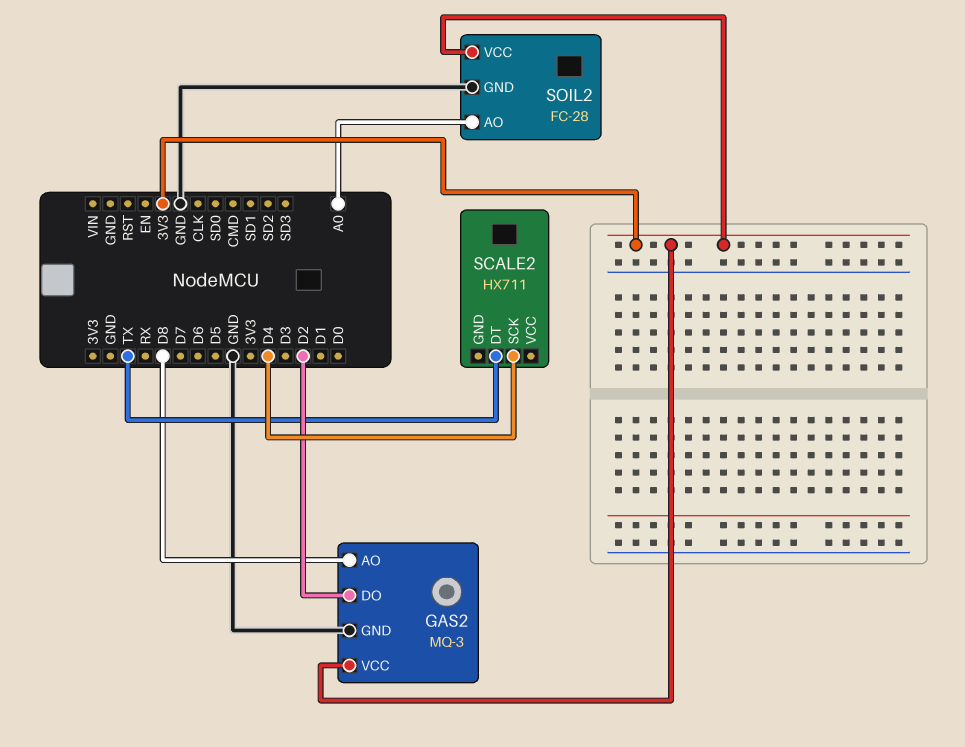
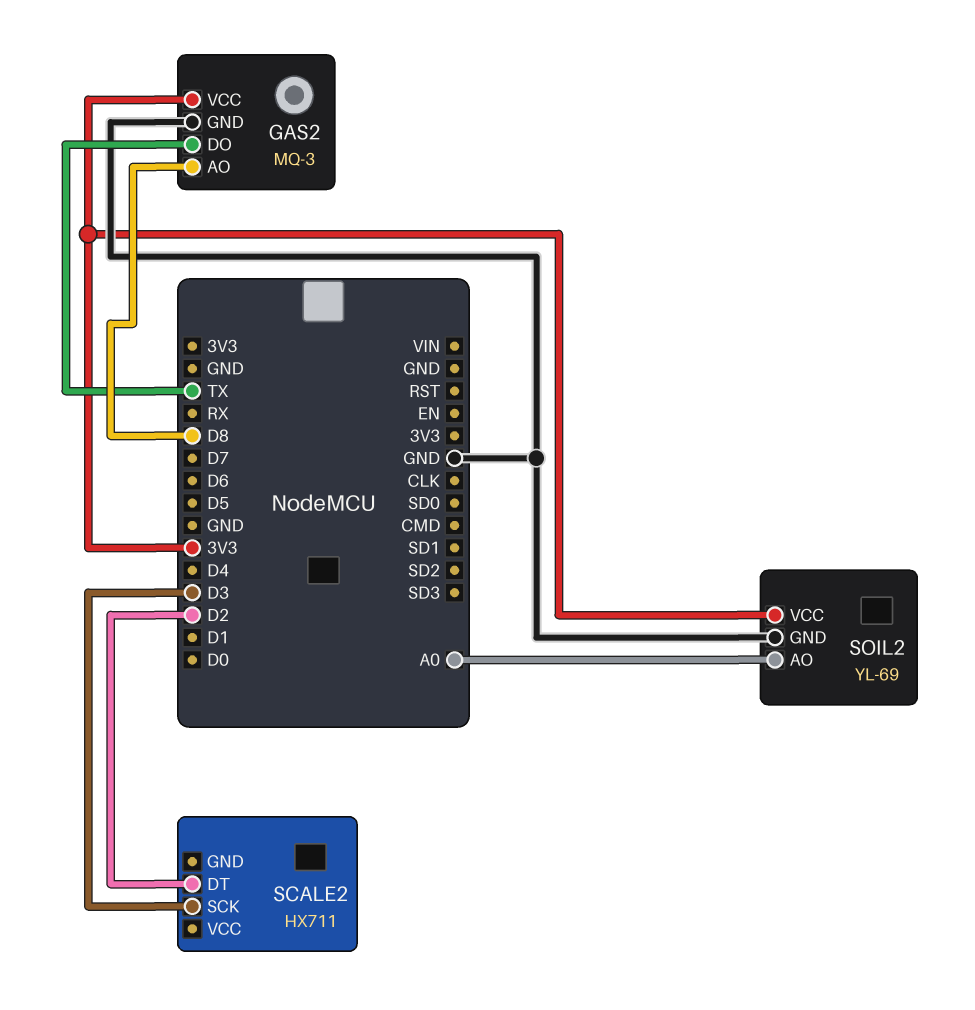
GAS2 pin DO: D2 -> TX
SCALE2 pin DT: TX -> D2
SCALE2 pin SCK: D4 -> D3
SOIL2: FC-28 -> YL-69

